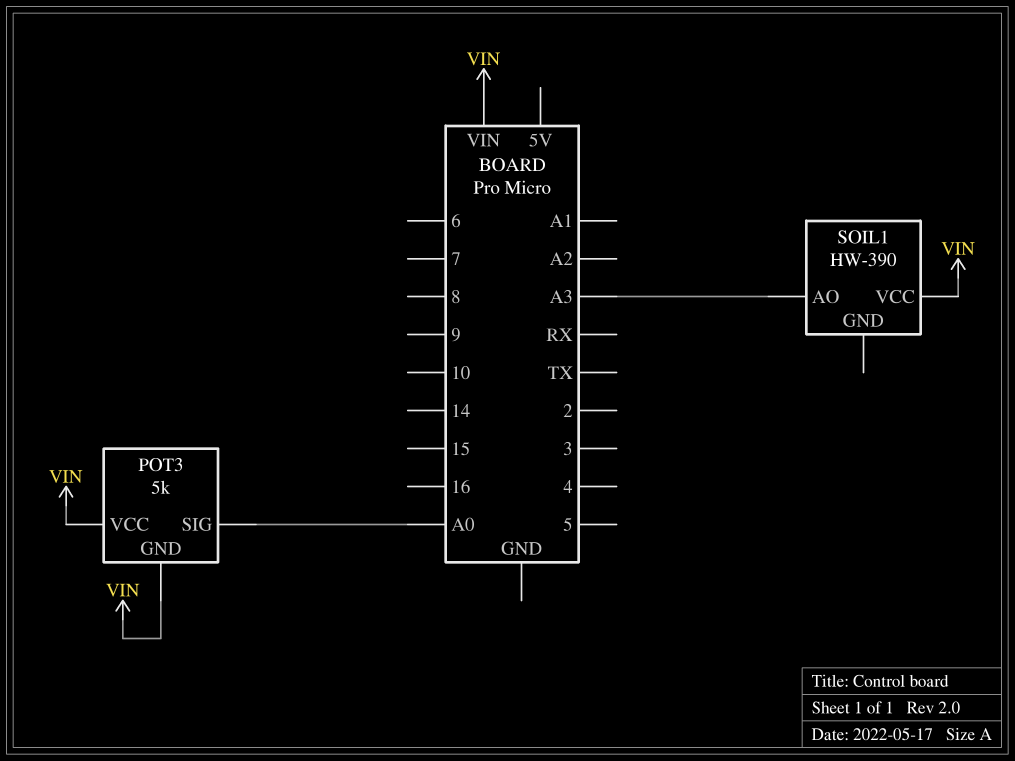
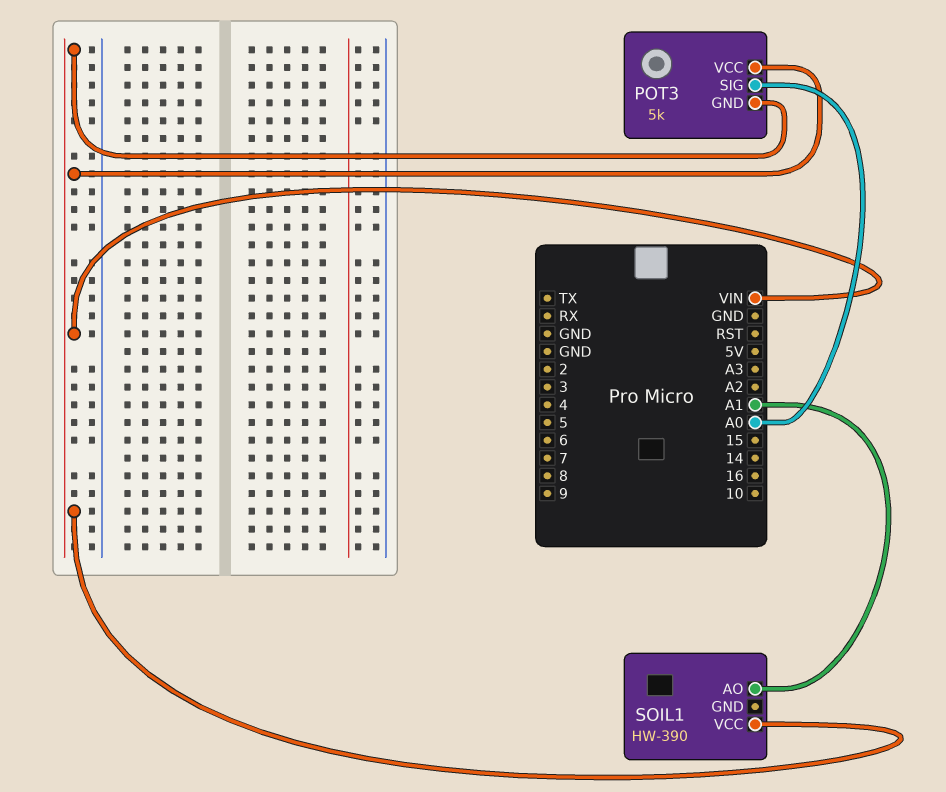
SOIL1 pin AO: A3 -> A1

